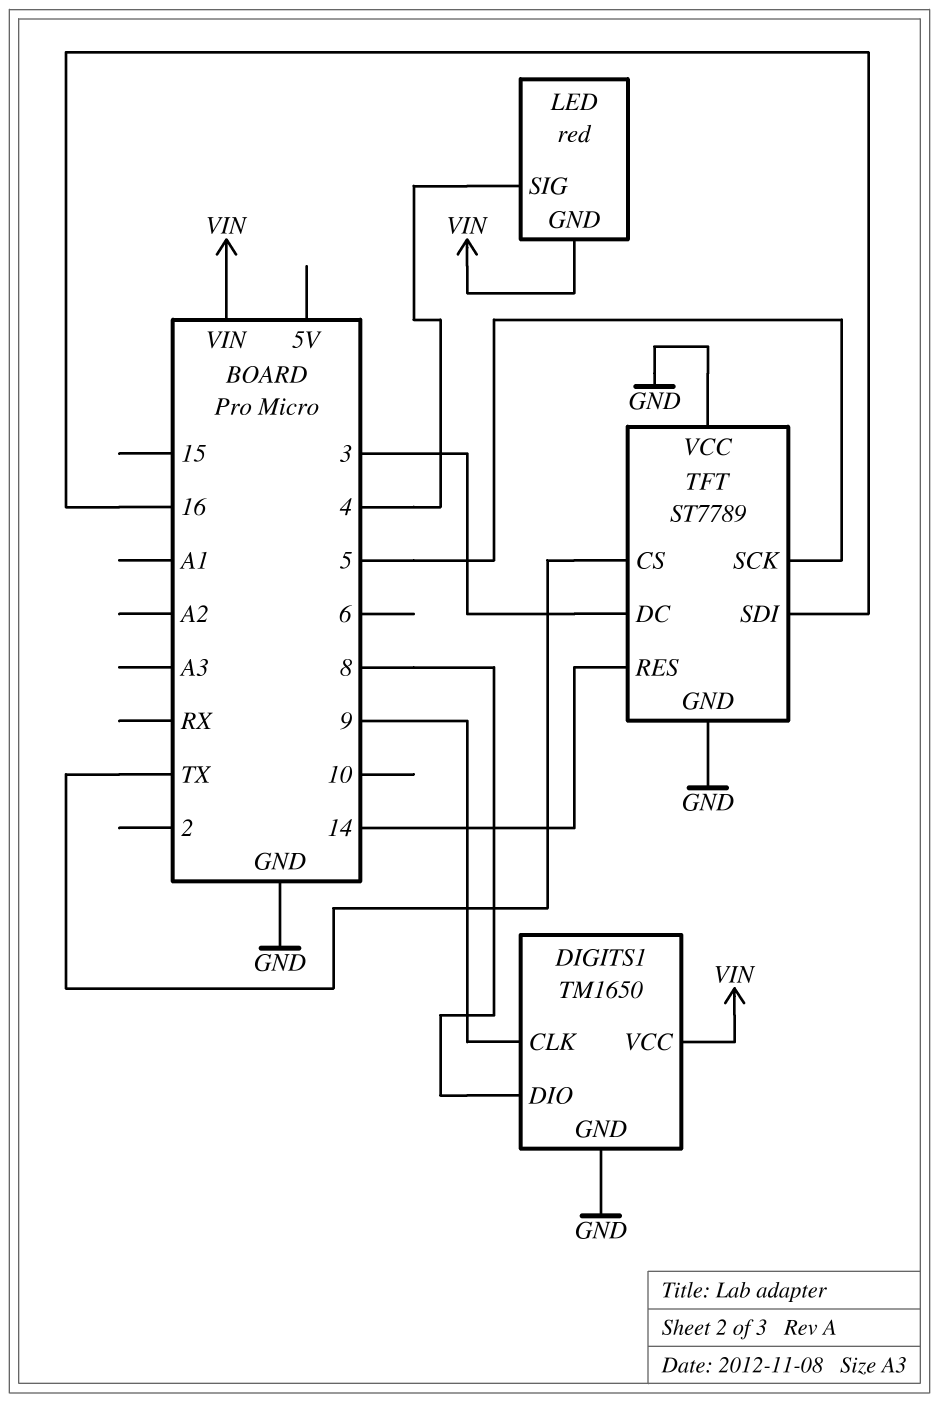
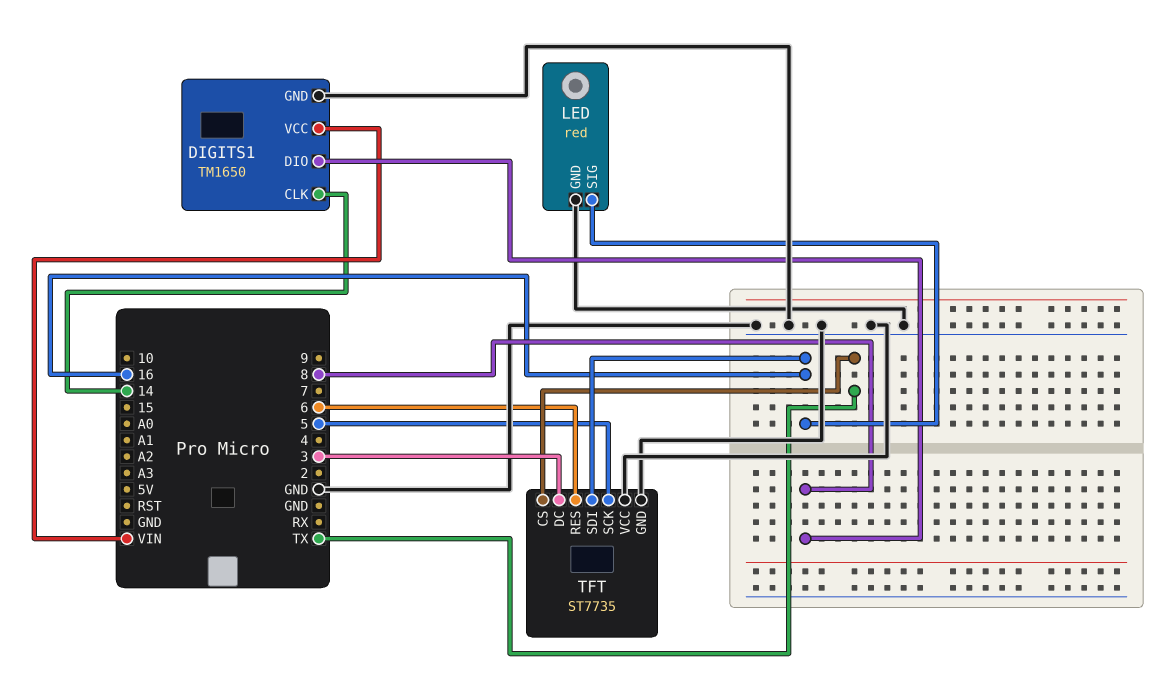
DIGITS1 pin CLK: 9 -> 14
LED pin GND: VIN -> GND
LED pin SIG: 4 -> 16
TFT: ST7789 -> ST7735
TFT pin RES: 14 -> 6

